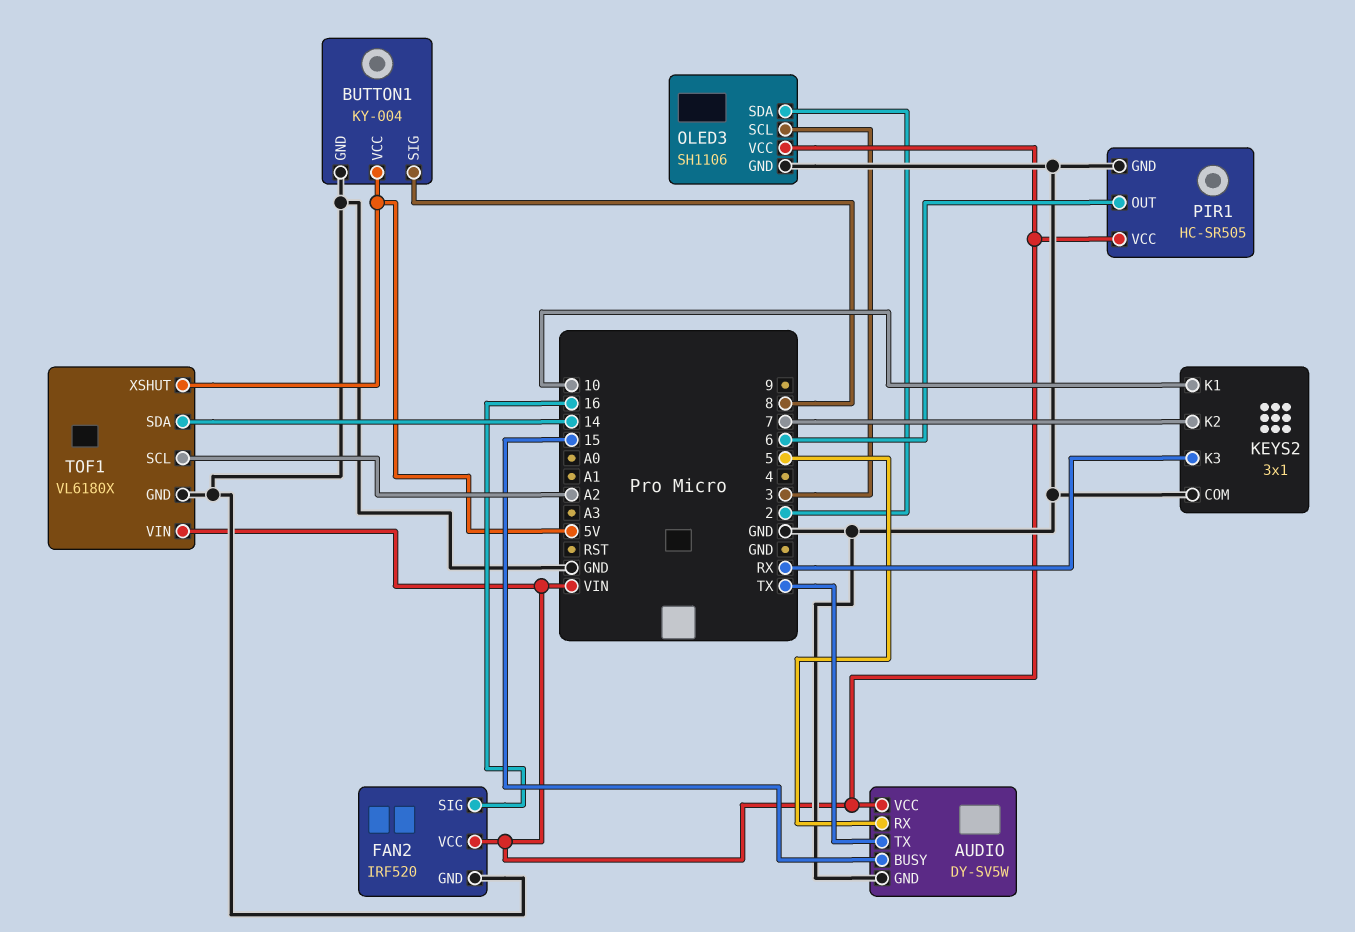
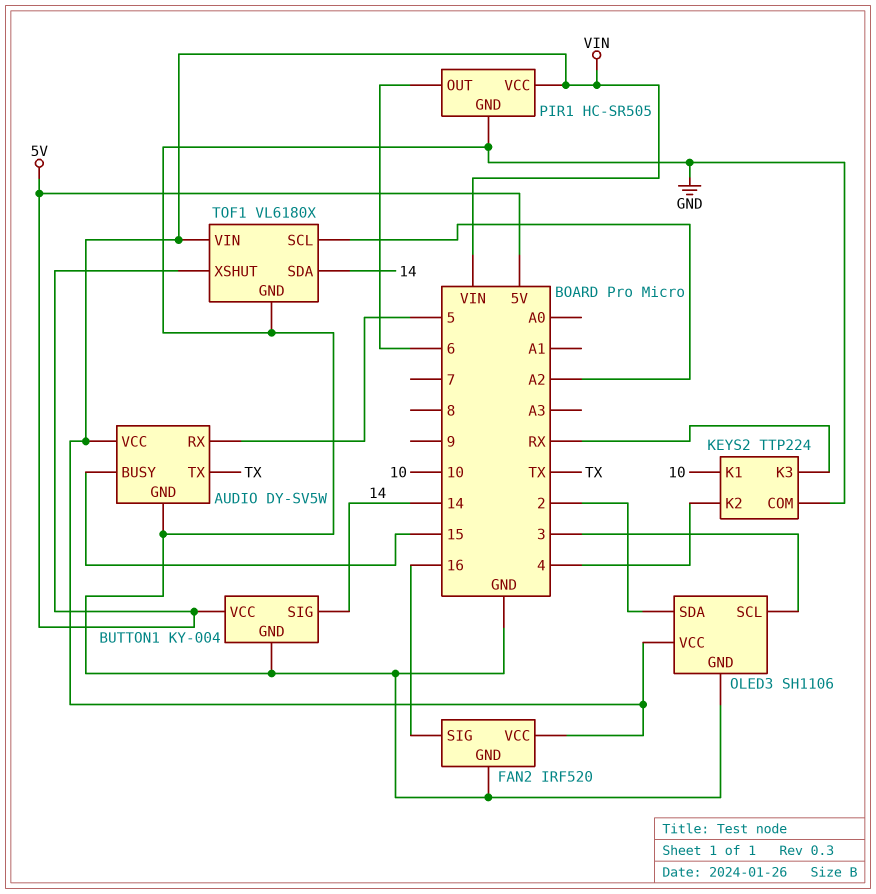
BUTTON1 pin SIG: 8 -> 14
KEYS2: 3x1 -> TTP224
KEYS2 pin K2: 7 -> 4

